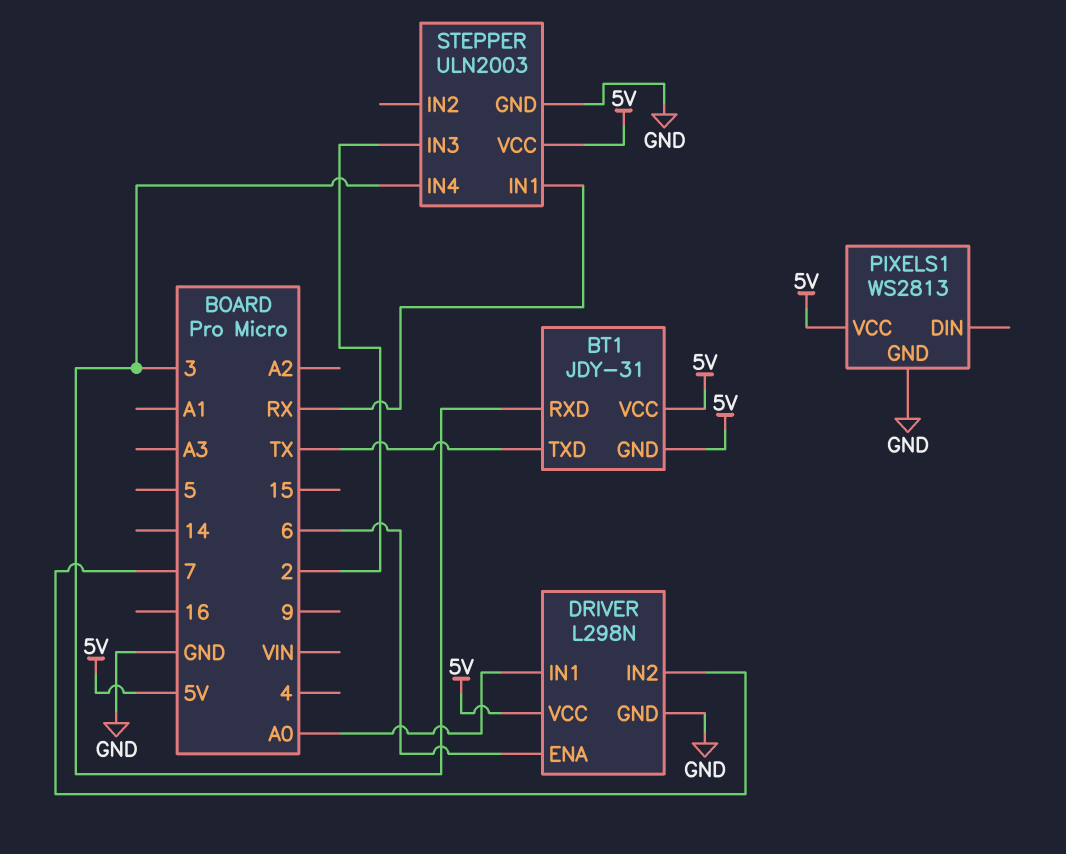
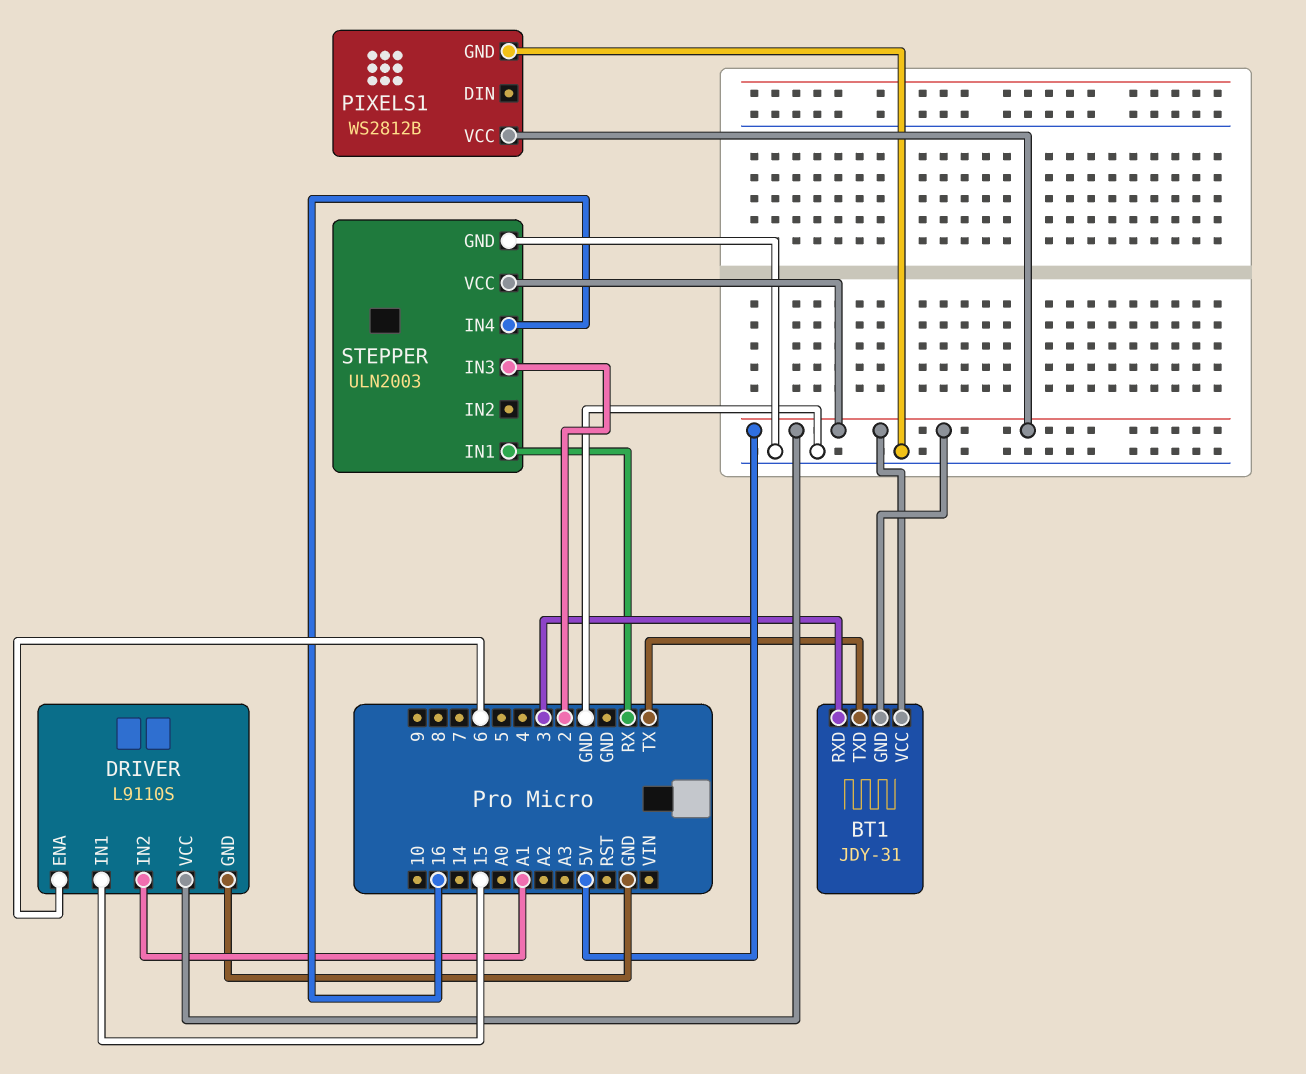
DRIVER: L298N -> L9110S
DRIVER pin IN1: A0 -> 15
DRIVER pin IN2: 7 -> A1
PIXELS1: WS2813 -> WS2812B
STEPPER pin IN4: 3 -> 16

